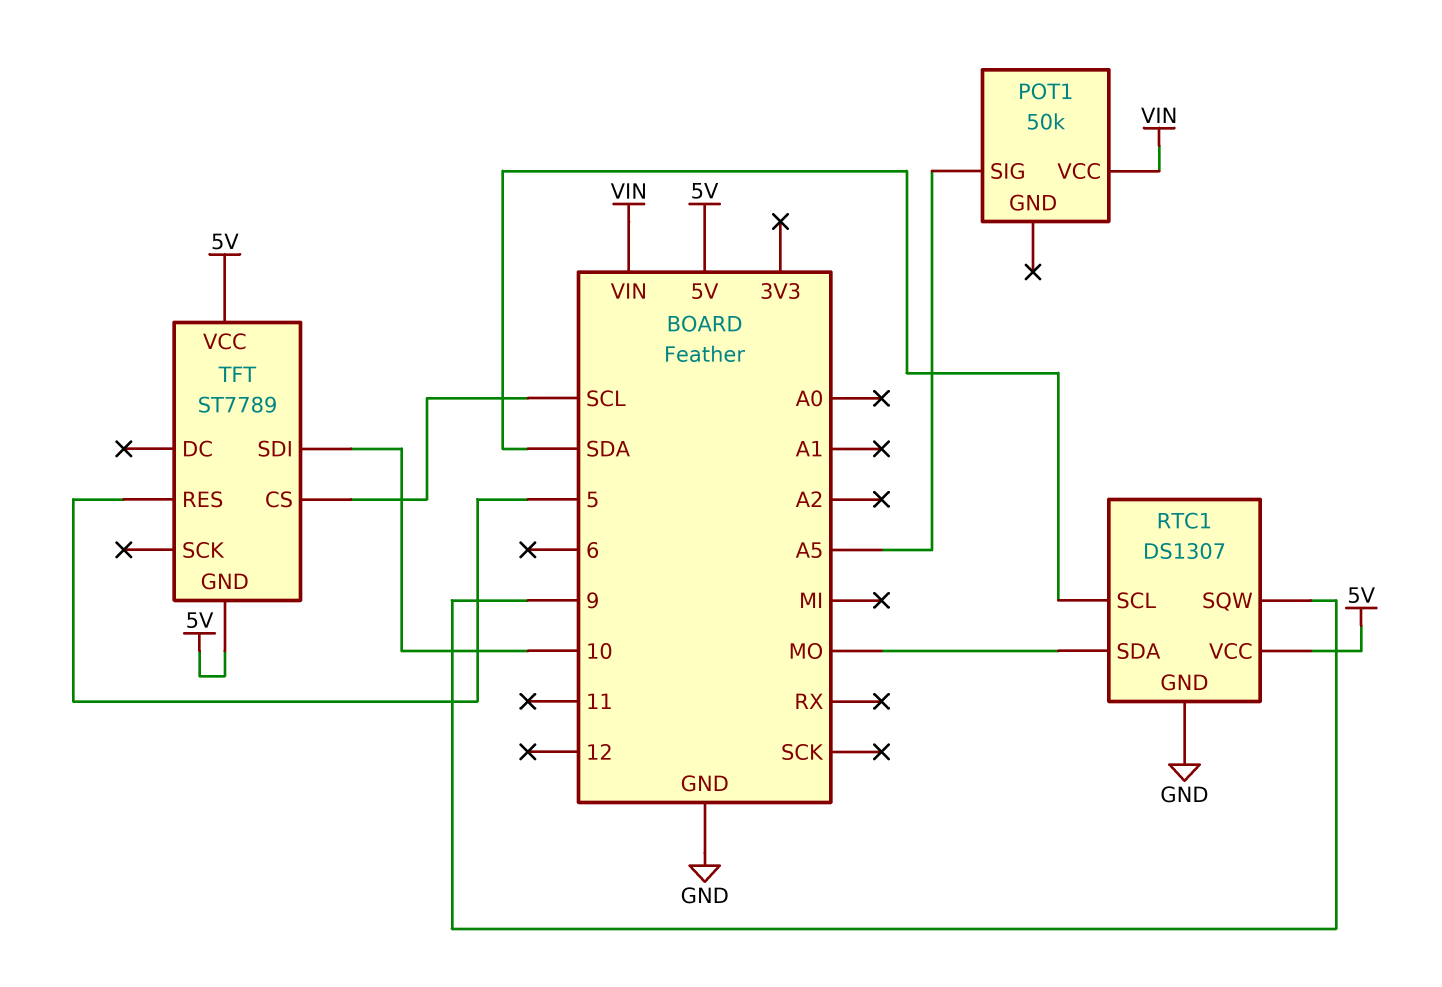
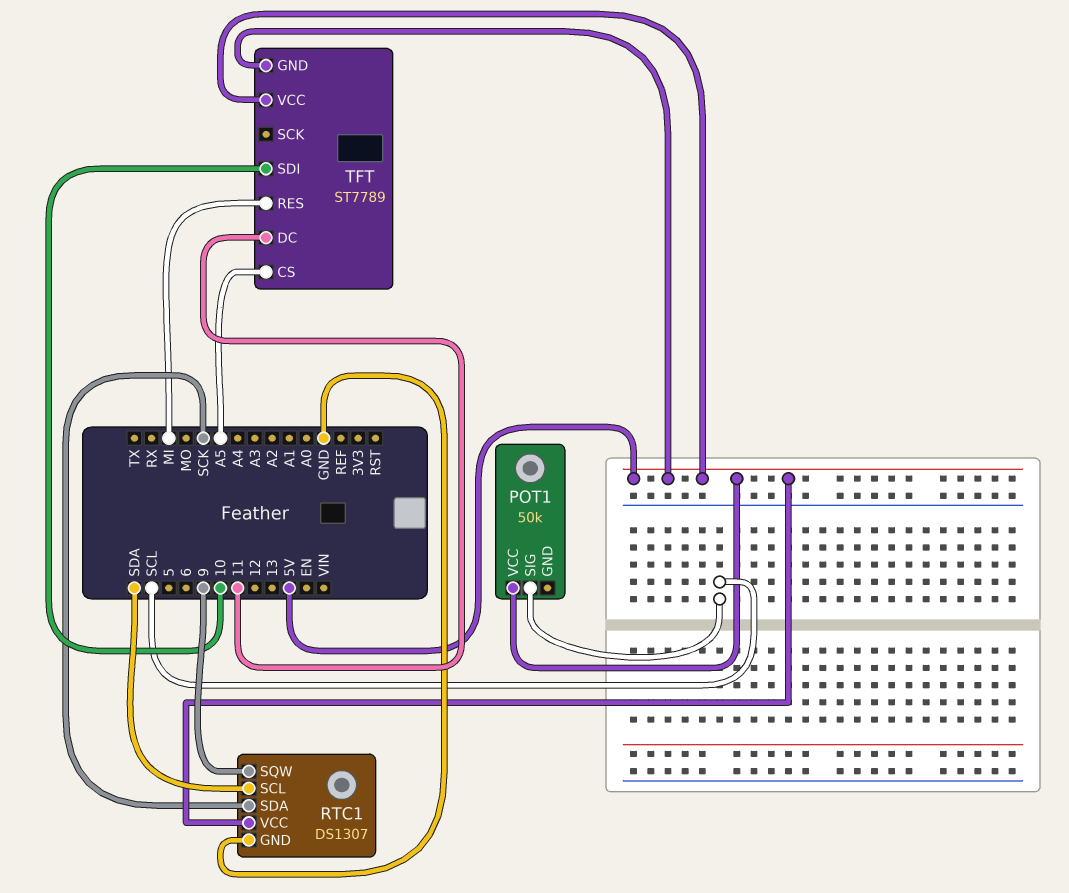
POT1 pin SIG: A5 -> SCL
POT1 pin VCC: VIN -> 5V
RTC1 pin SDA: MO -> SCK
TFT pin CS: SCL -> A5
TFT pin DC: none -> 11
TFT pin RES: 5 -> MI

